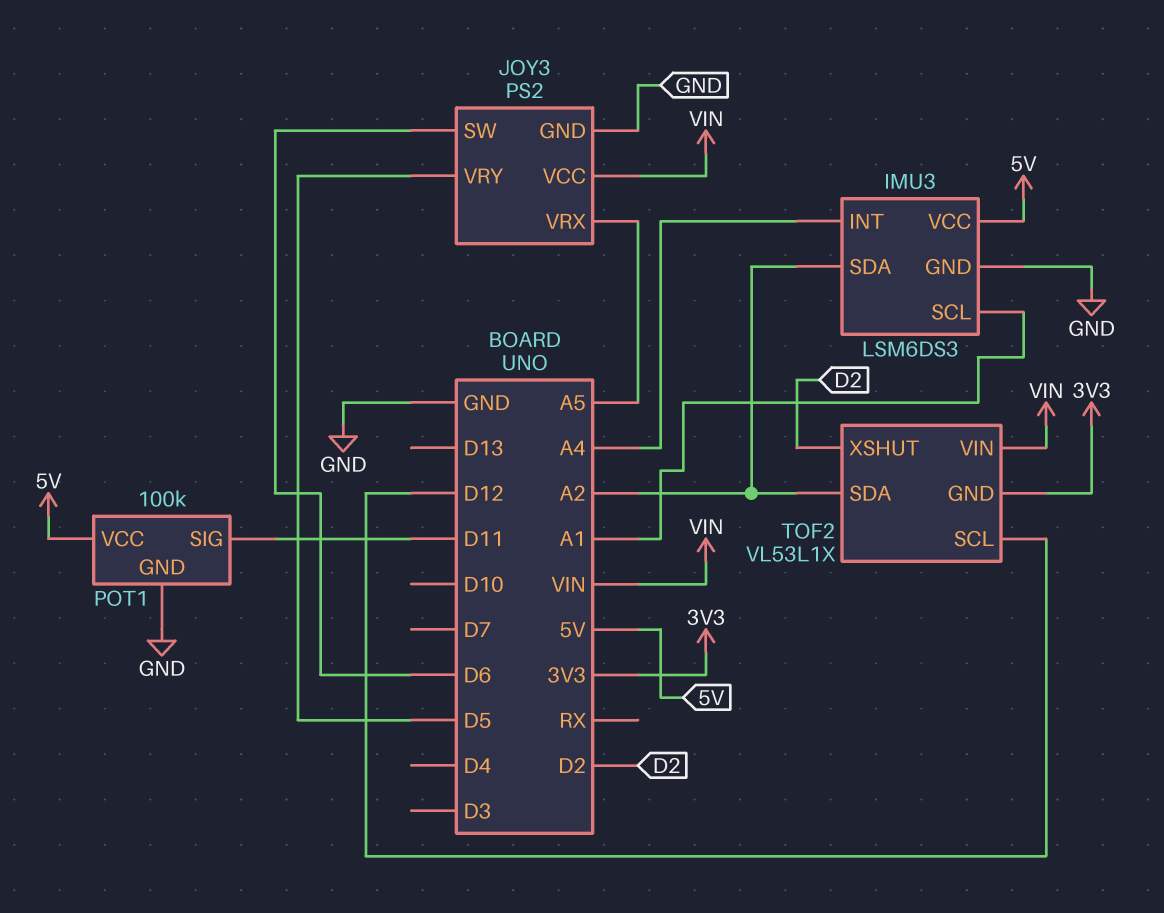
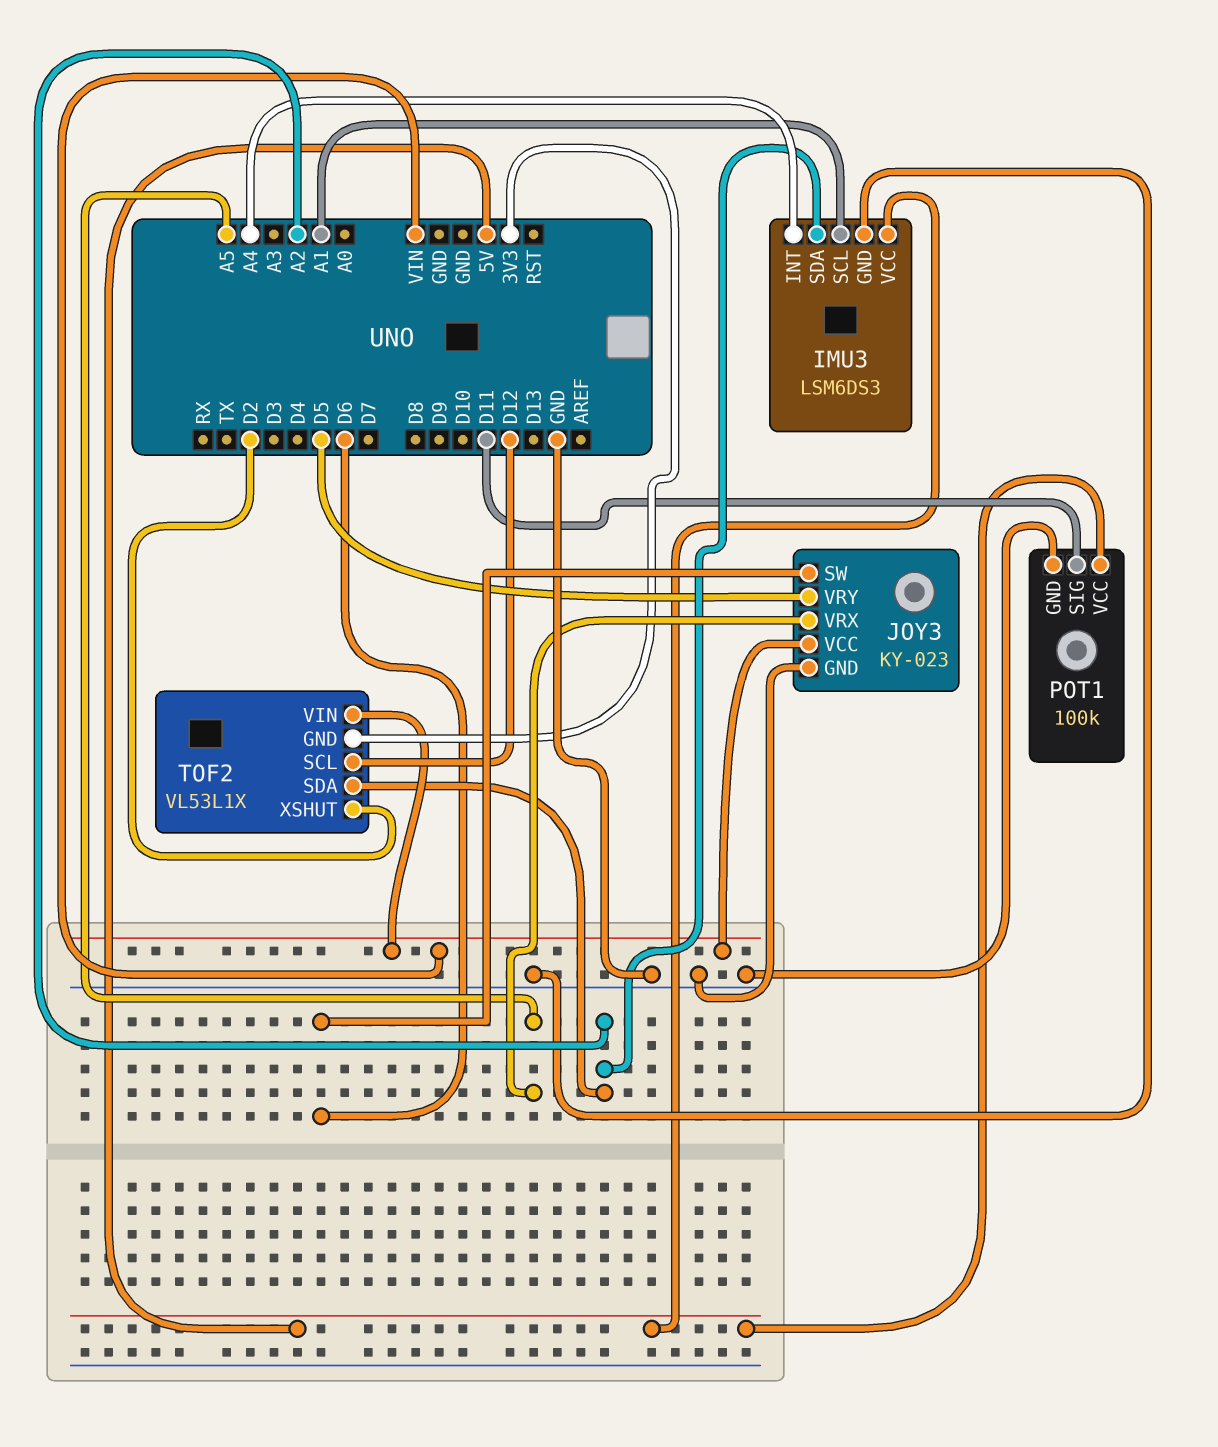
JOY3: PS2 -> KY-023

